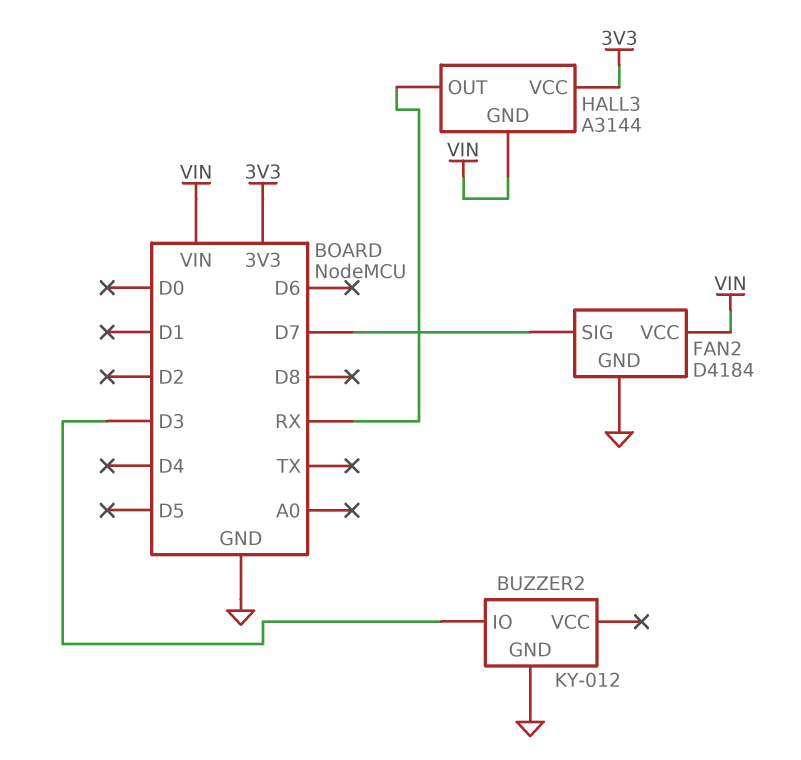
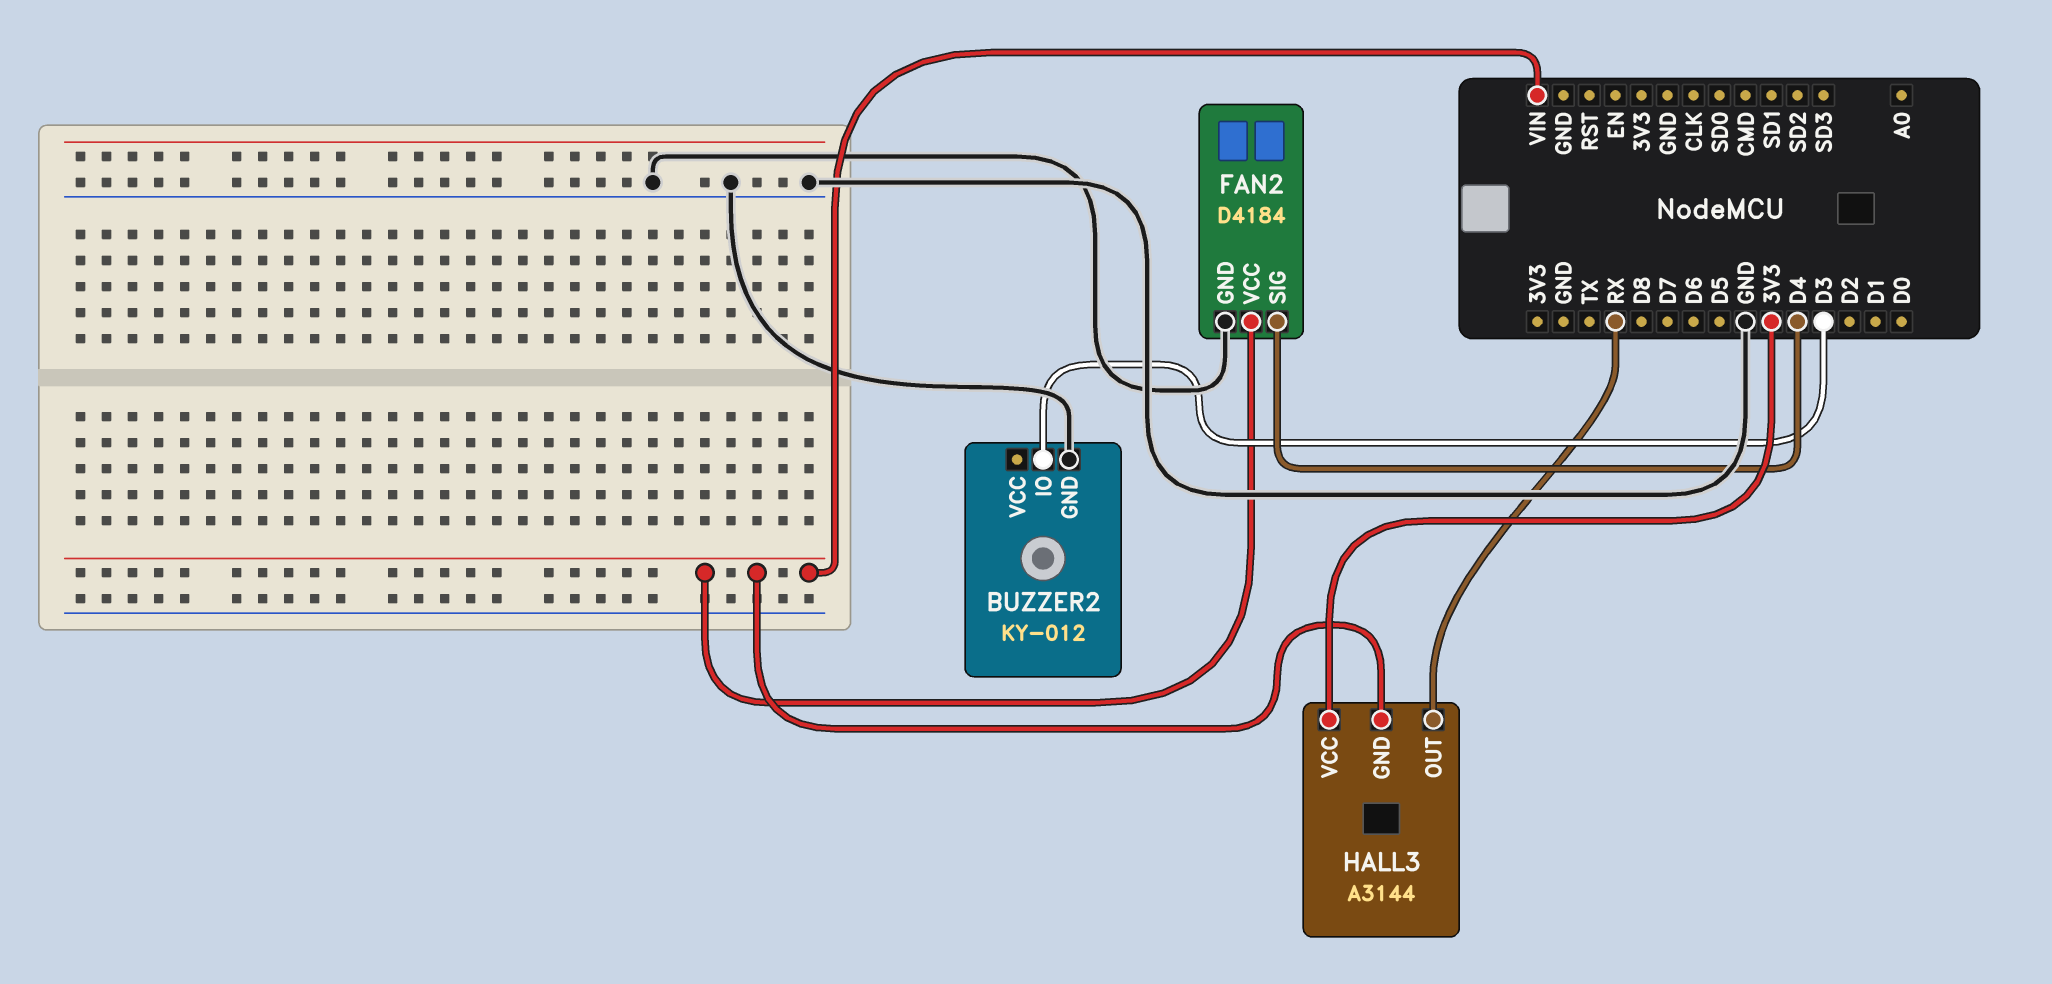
FAN2 pin SIG: D7 -> D4

